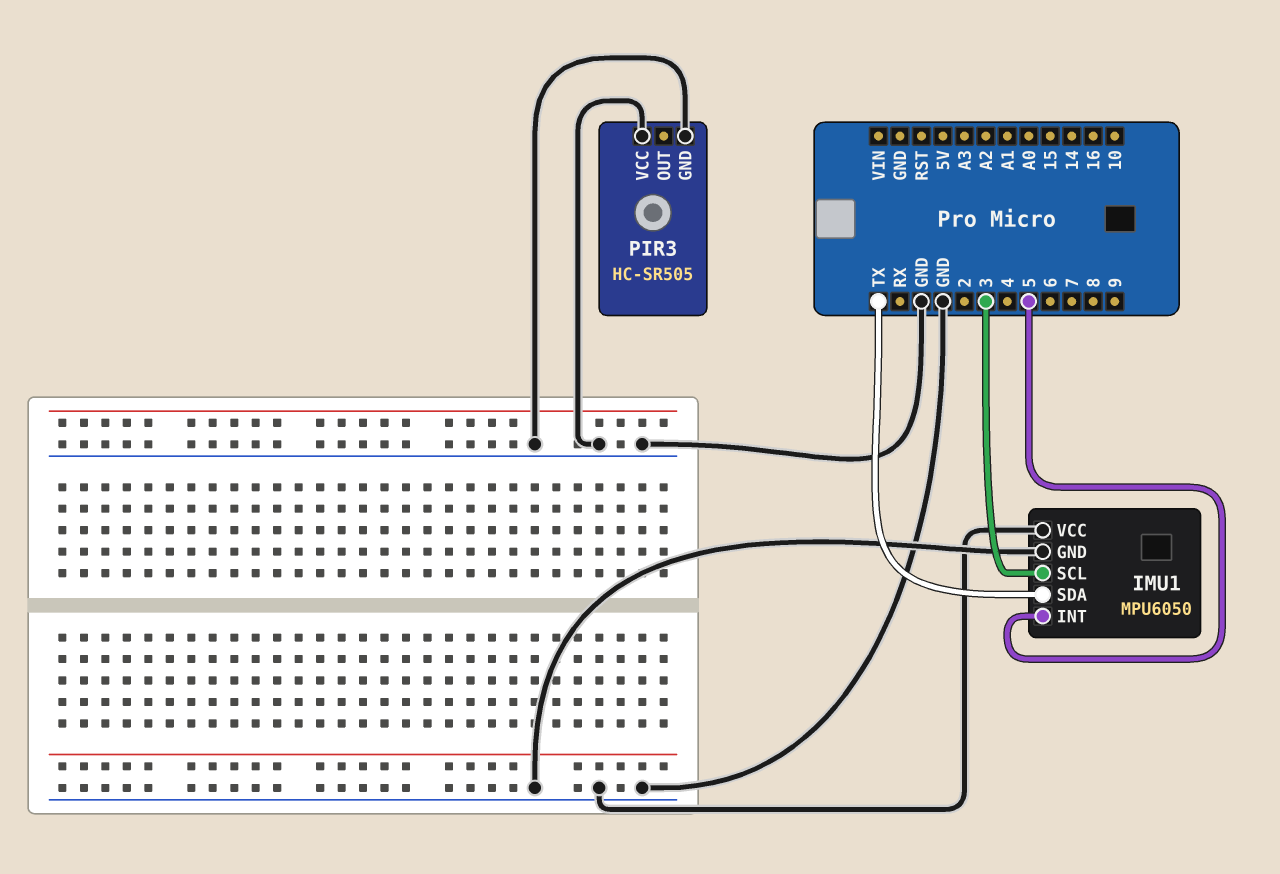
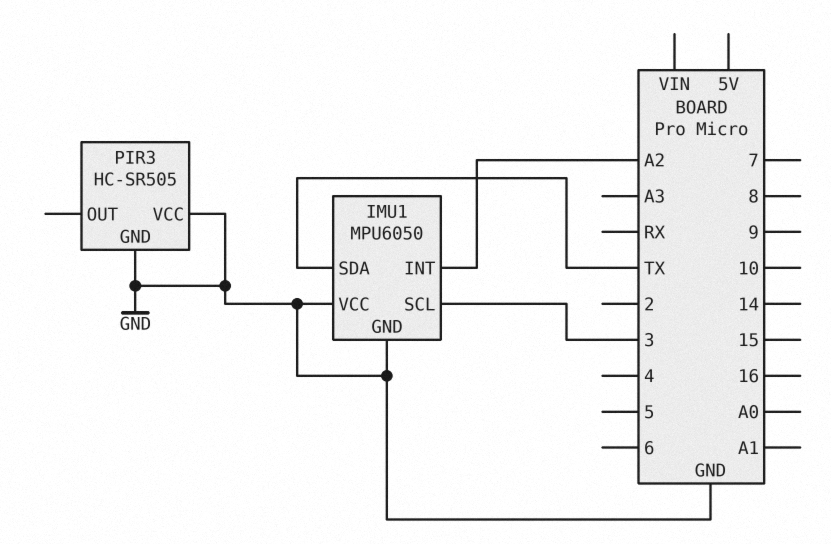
IMU1 pin INT: 5 -> A2

